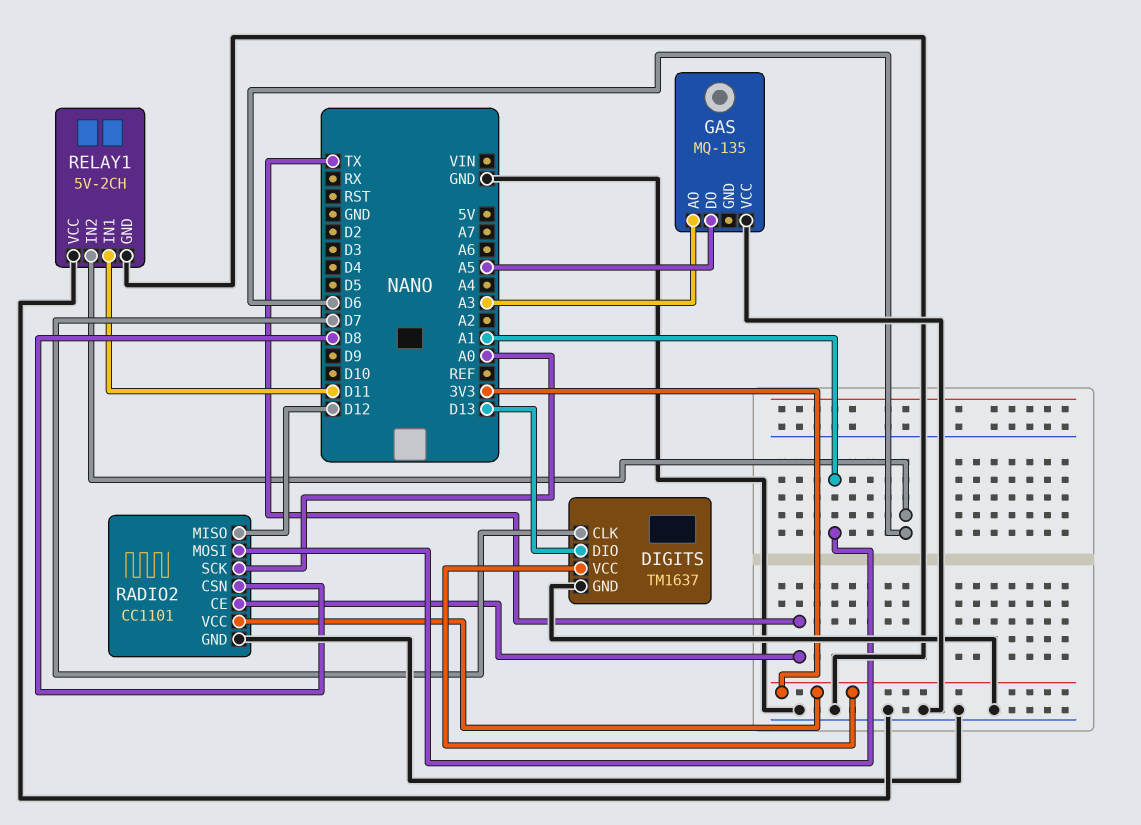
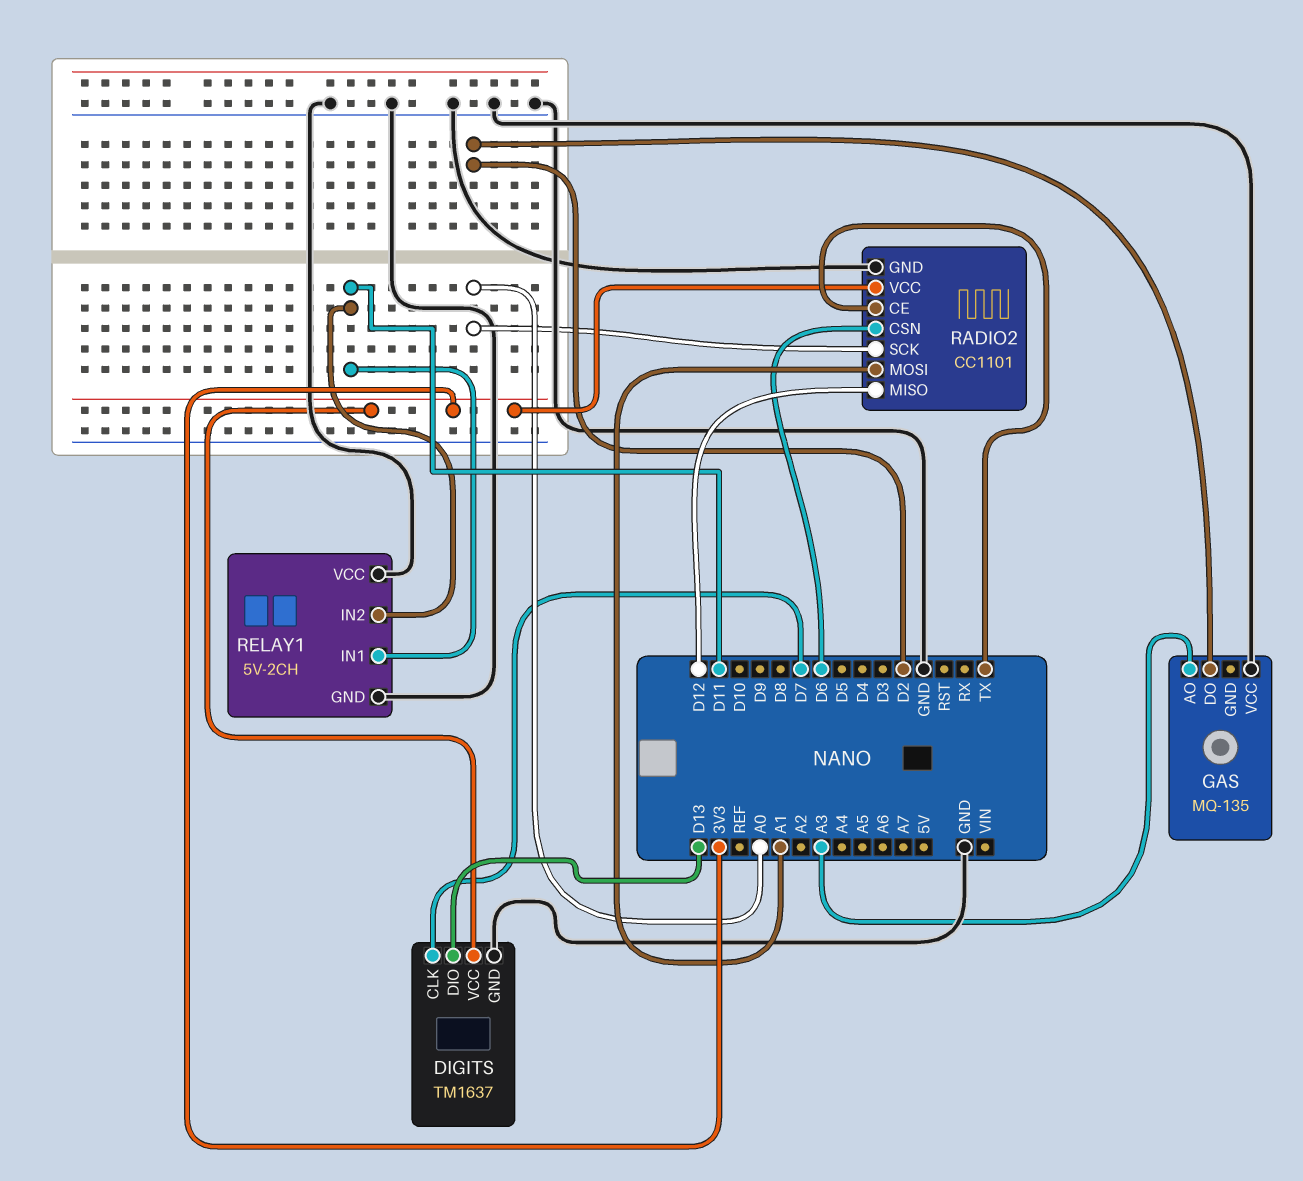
GAS pin DO: A5 -> D2
RADIO2 pin CSN: D8 -> D6
RELAY1 pin IN2: D6 -> D11

